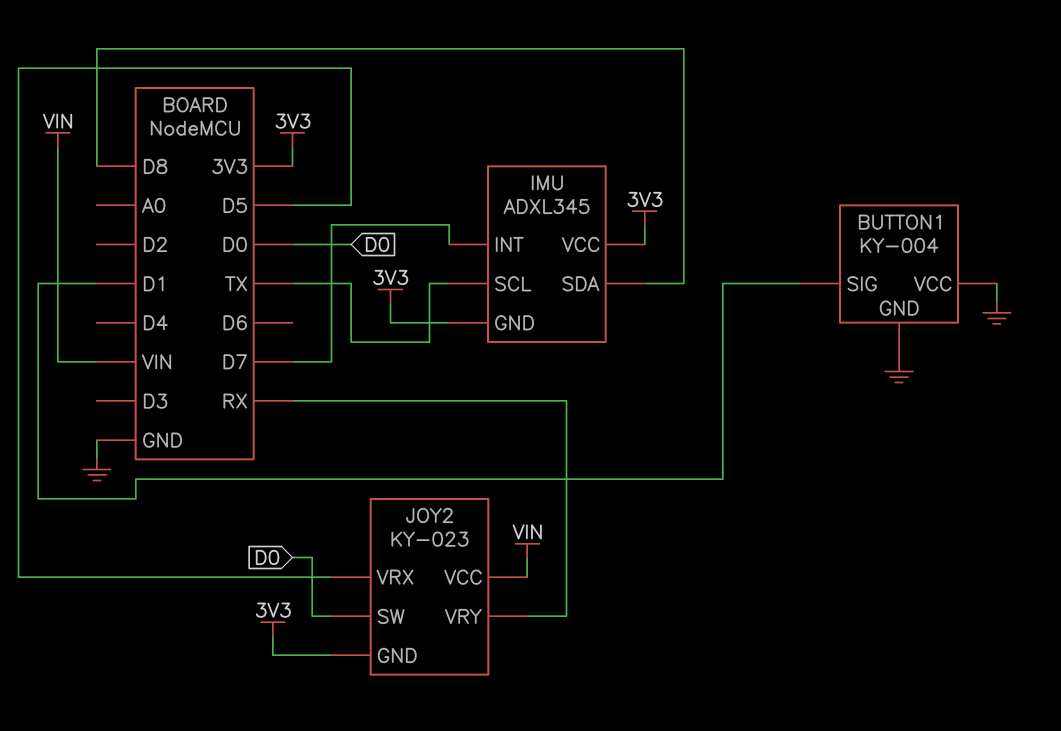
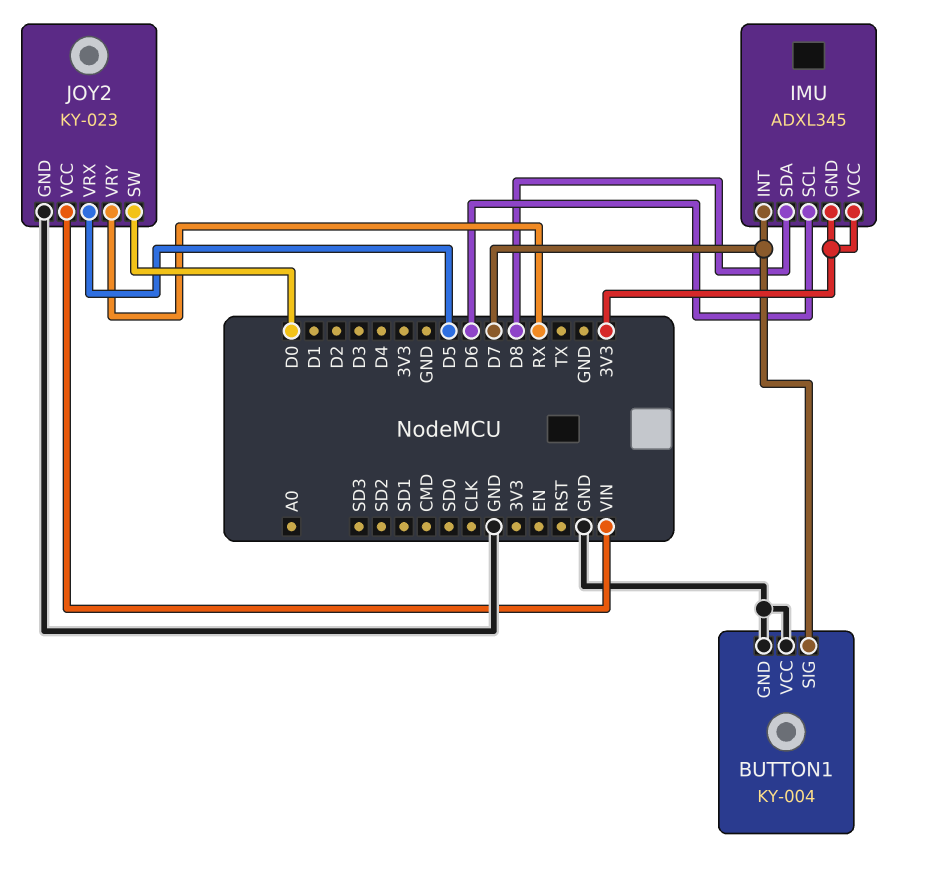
BUTTON1 pin SIG: D1 -> D7
IMU pin SCL: TX -> D6
JOY2 pin GND: 3V3 -> GND

